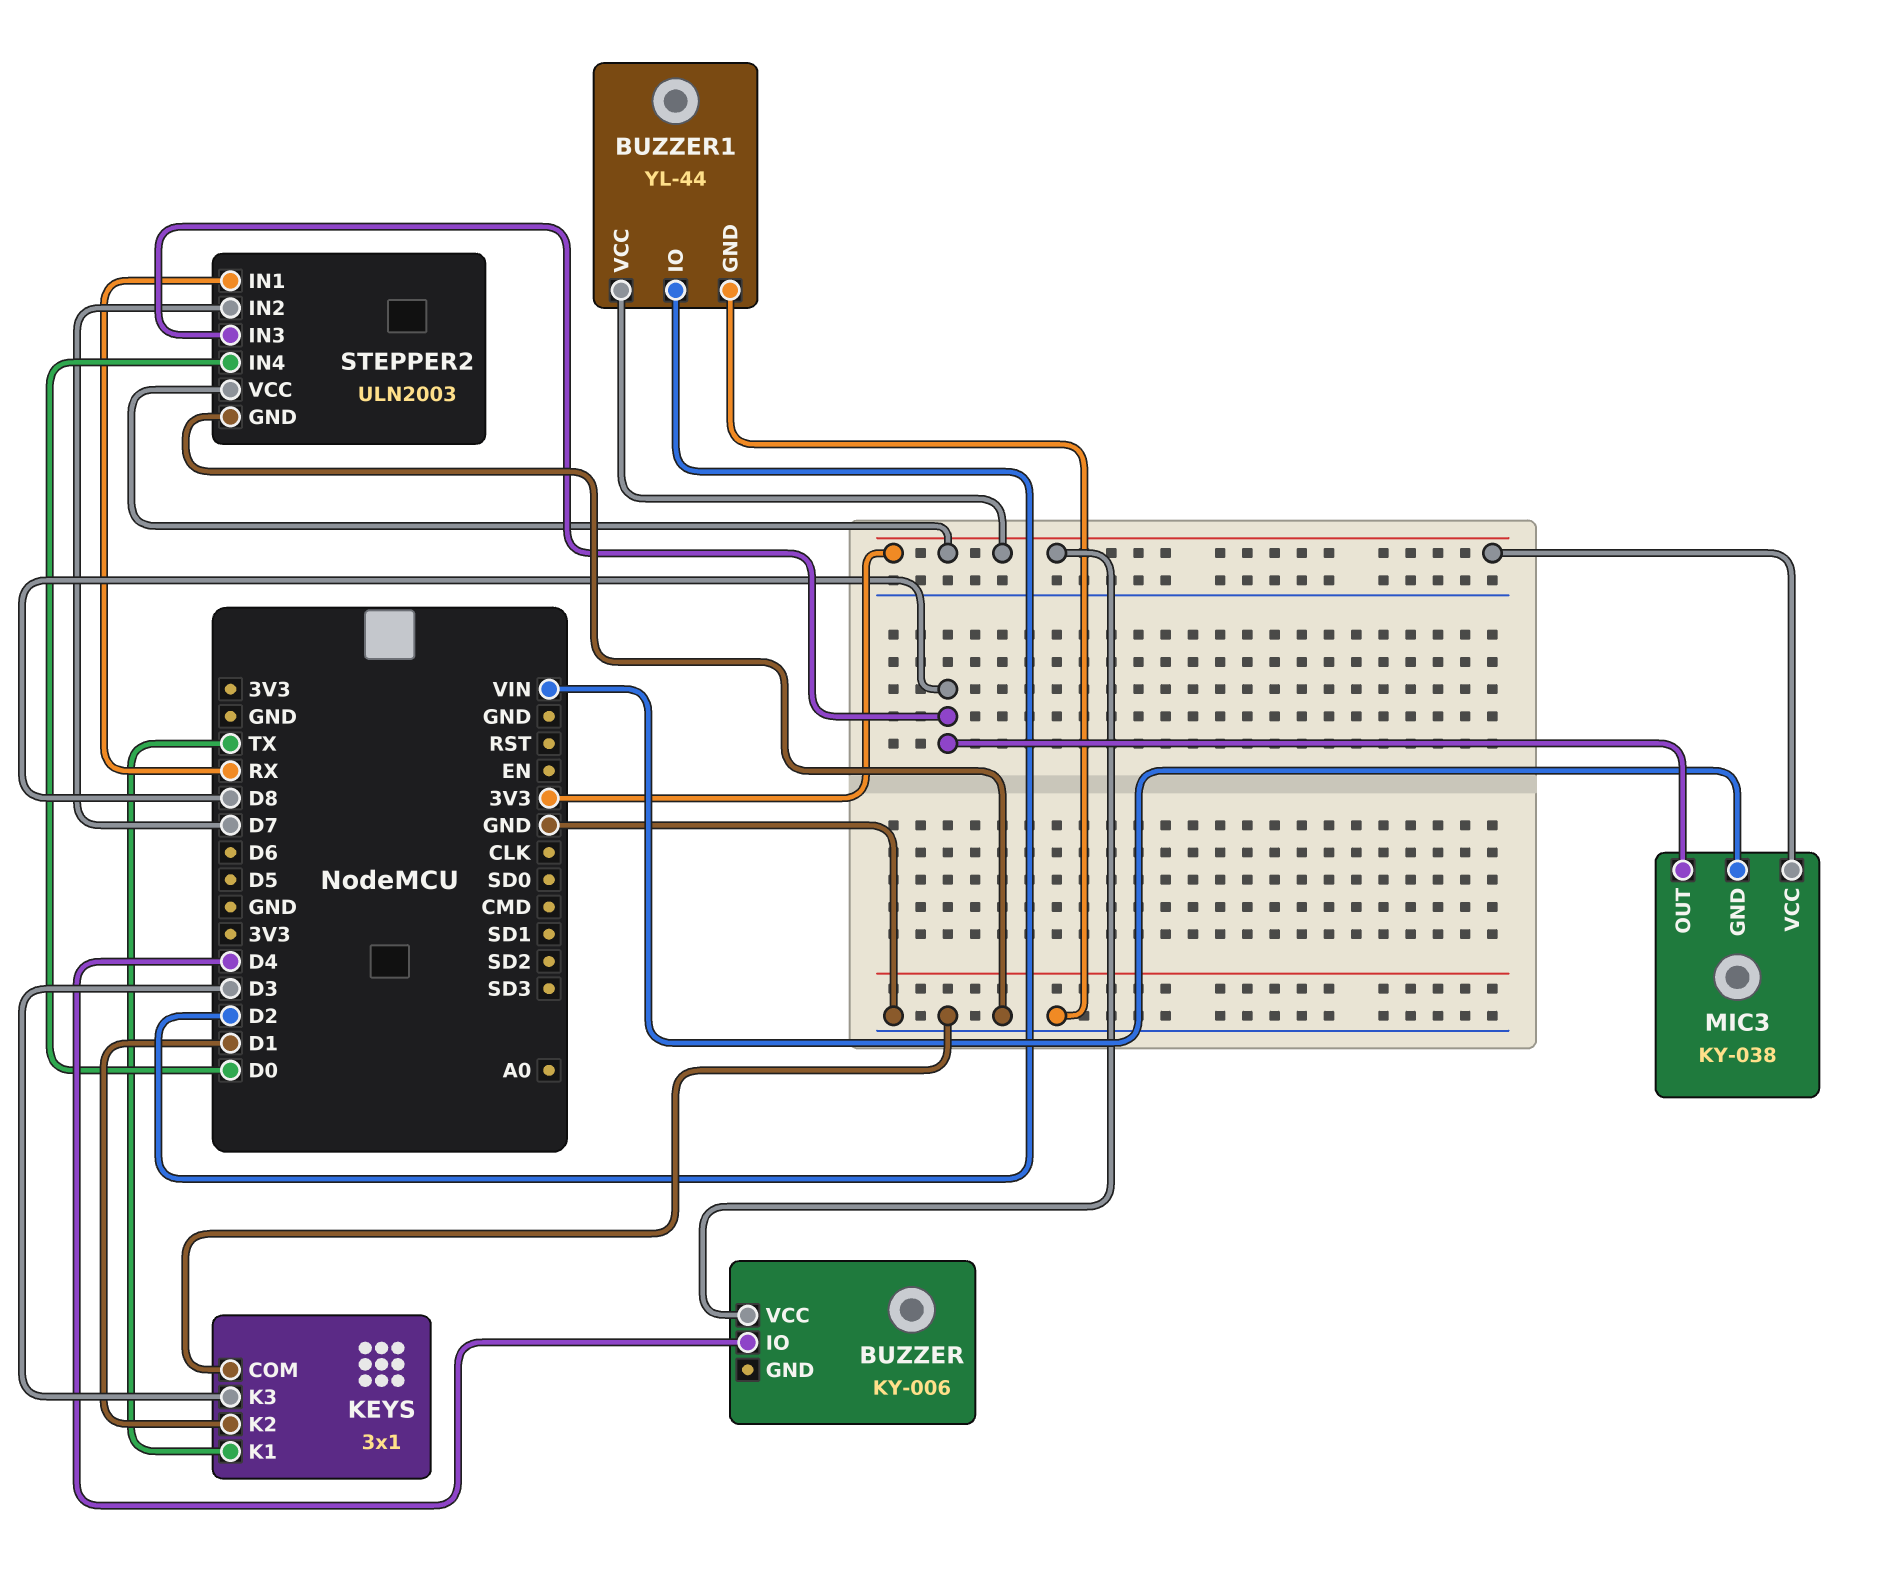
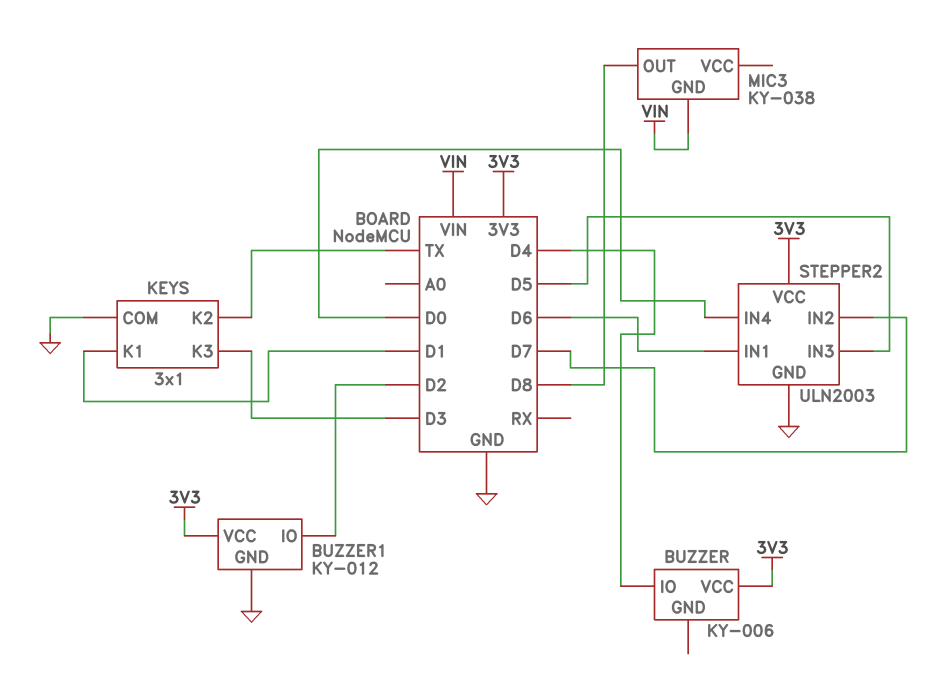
BUZZER1: YL-44 -> KY-012
KEYS pin K1: TX -> D1
KEYS pin K2: D1 -> TX
MIC3 pin VCC: 3V3 -> none
STEPPER2 pin IN1: RX -> D6
STEPPER2 pin IN3: D8 -> D5

